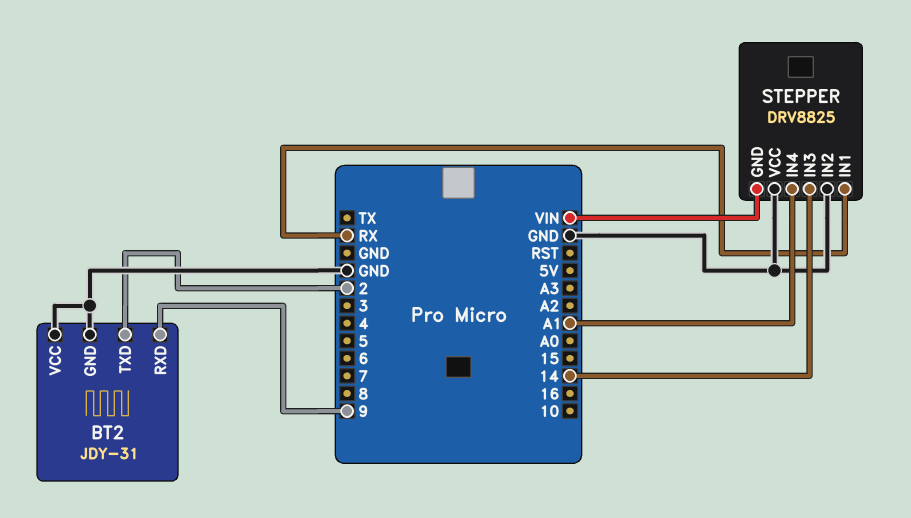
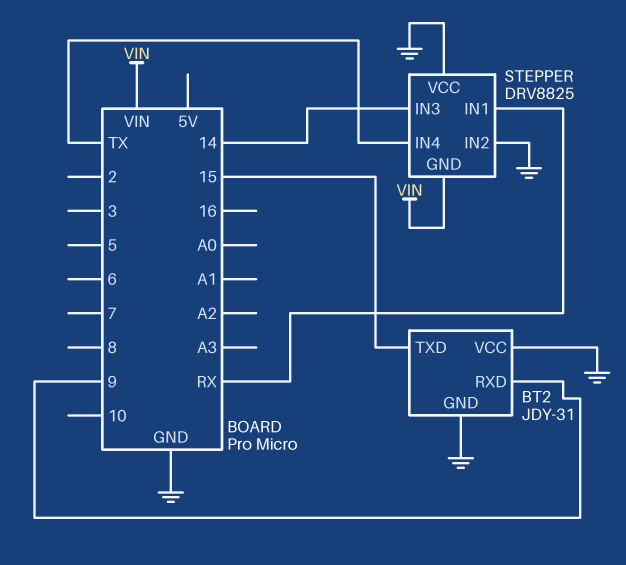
BT2 pin TXD: 2 -> 15
STEPPER pin IN4: A1 -> TX

